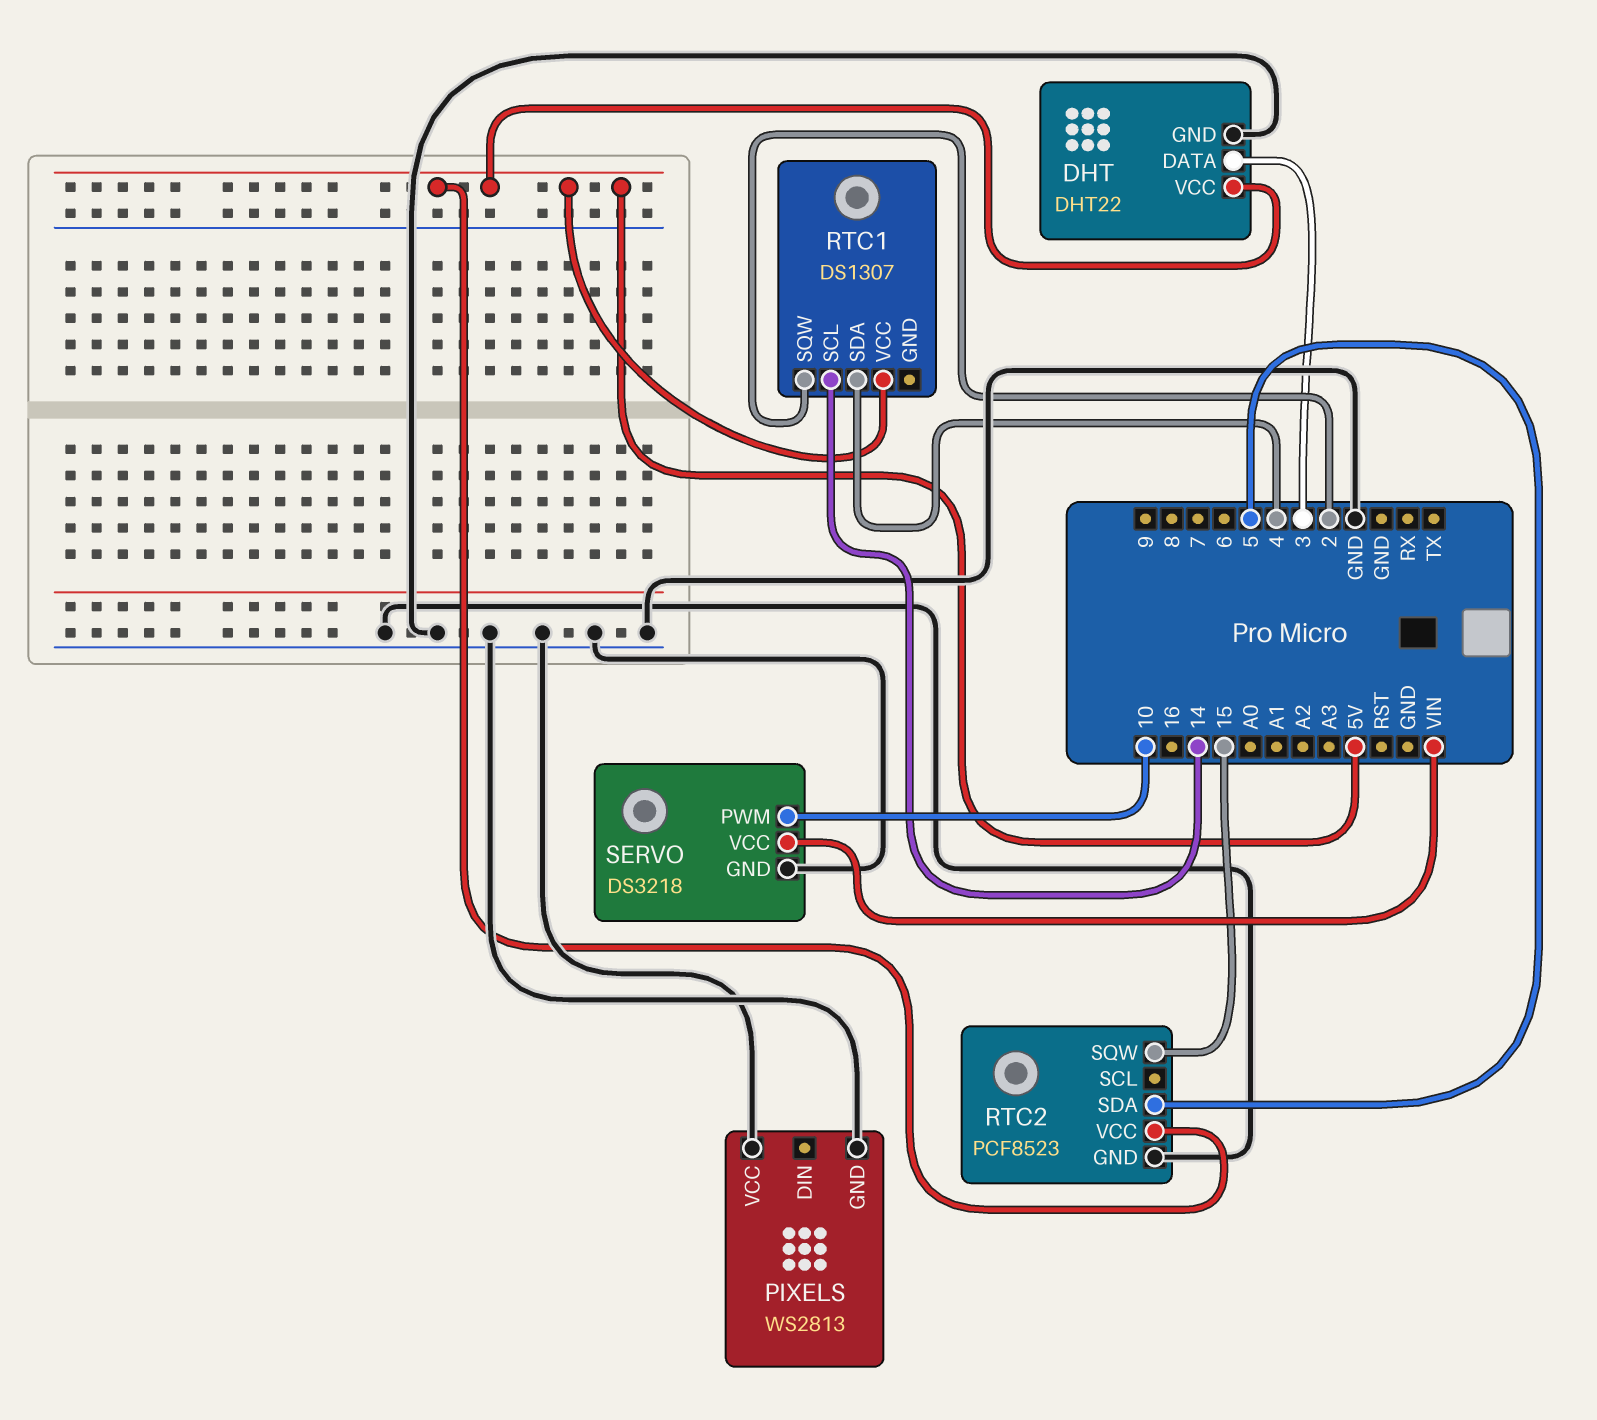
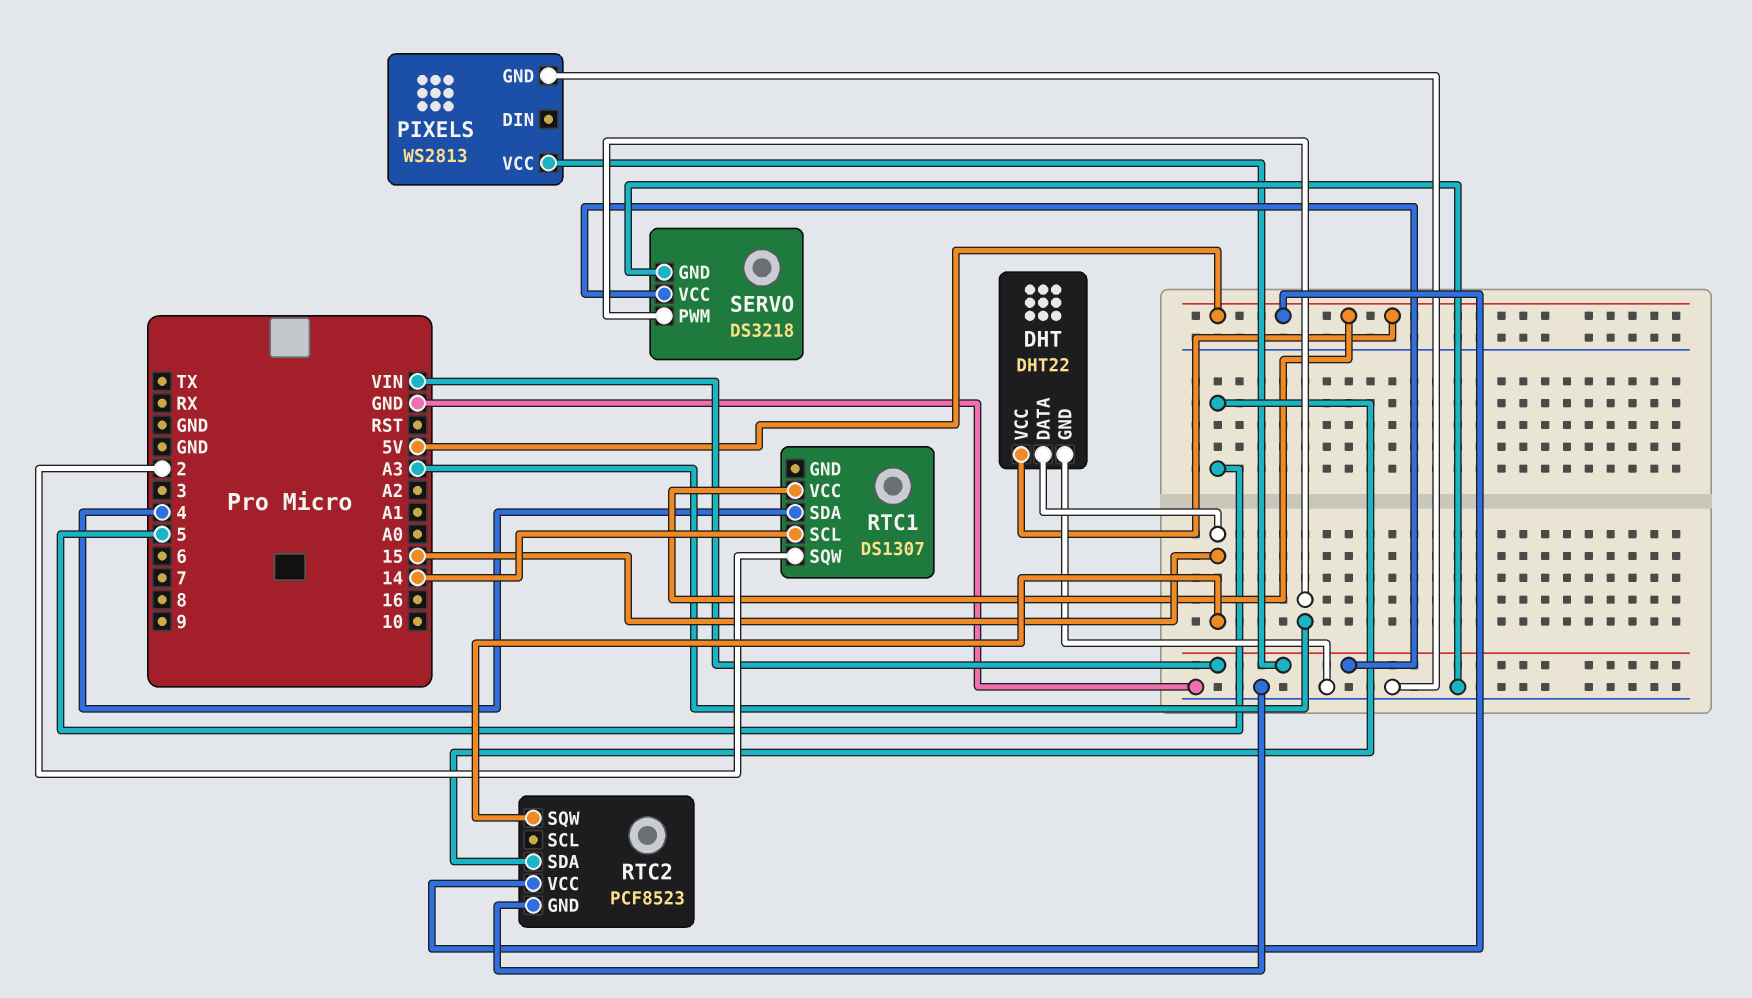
DHT pin DATA: 3 -> 15
PIXELS pin VCC: GND -> VIN
SERVO pin PWM: 10 -> A3

